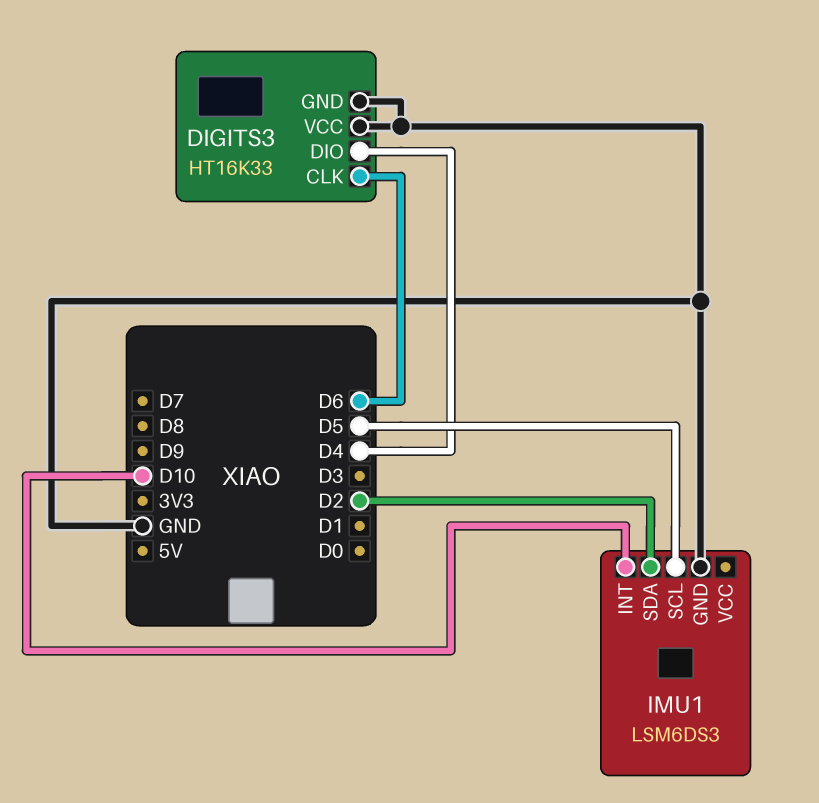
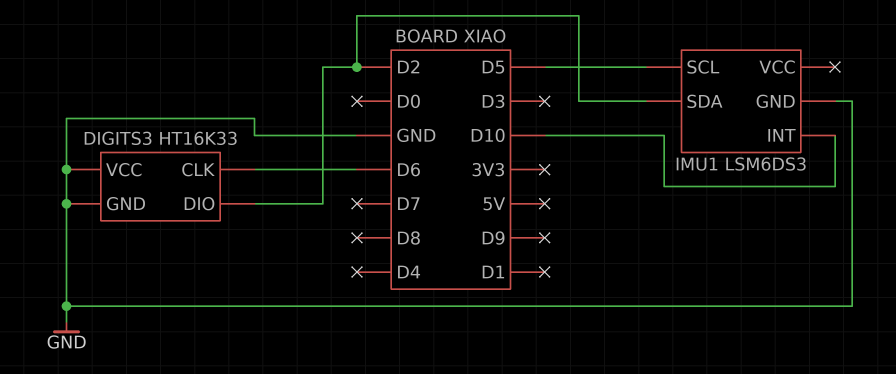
DIGITS3 pin DIO: D4 -> D2

